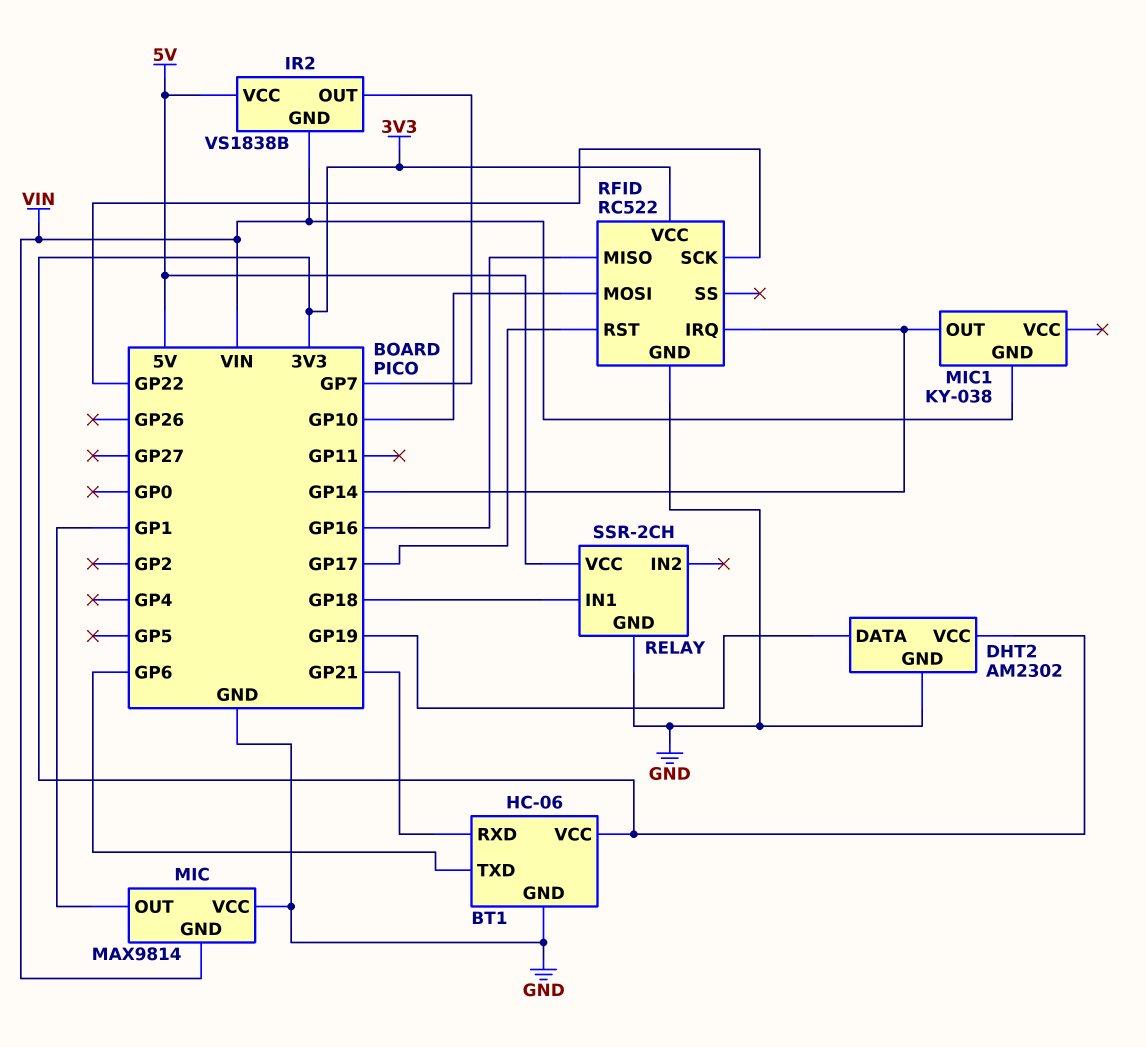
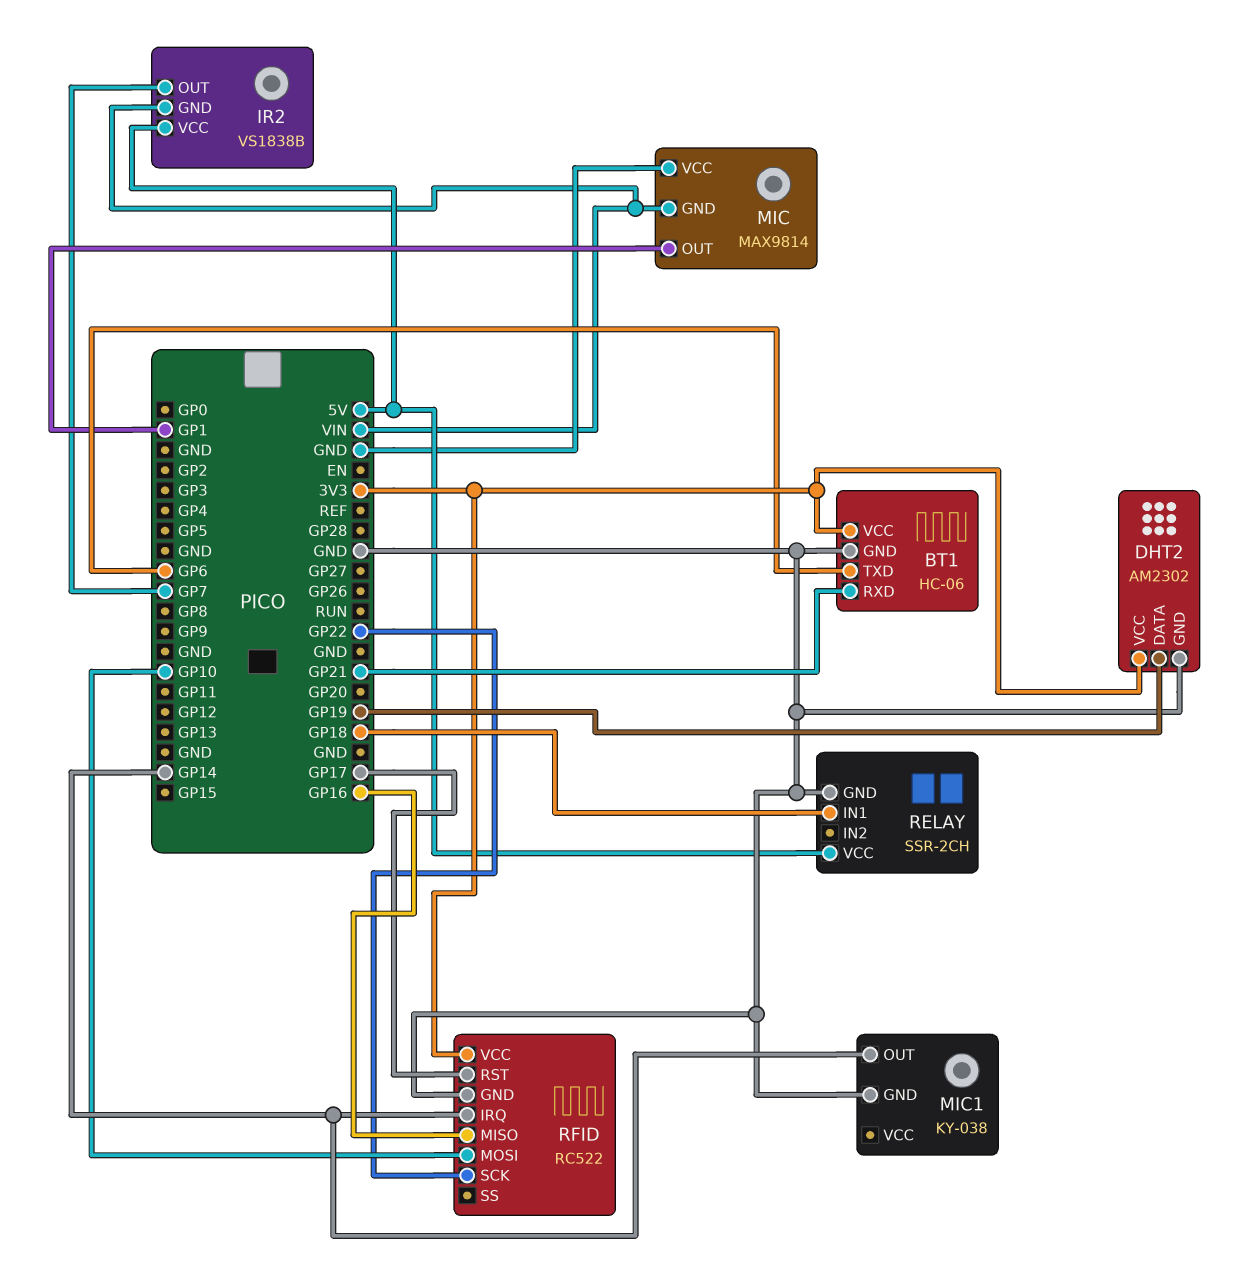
MIC1 pin GND: VIN -> GND

